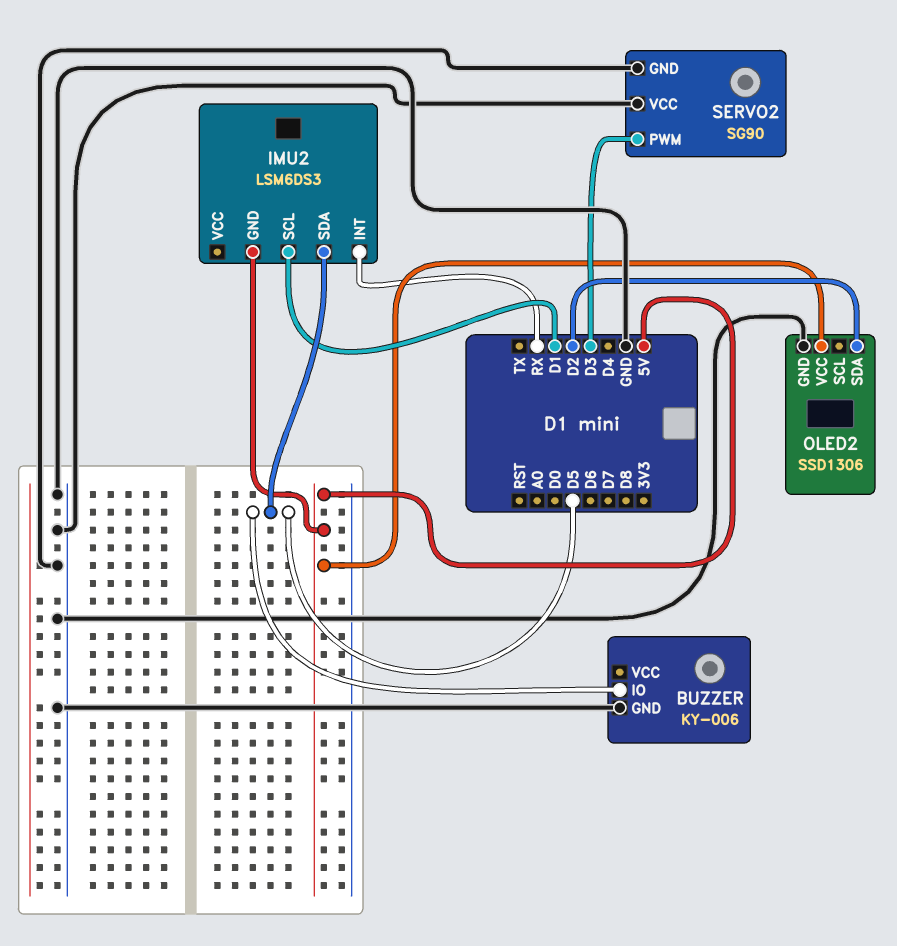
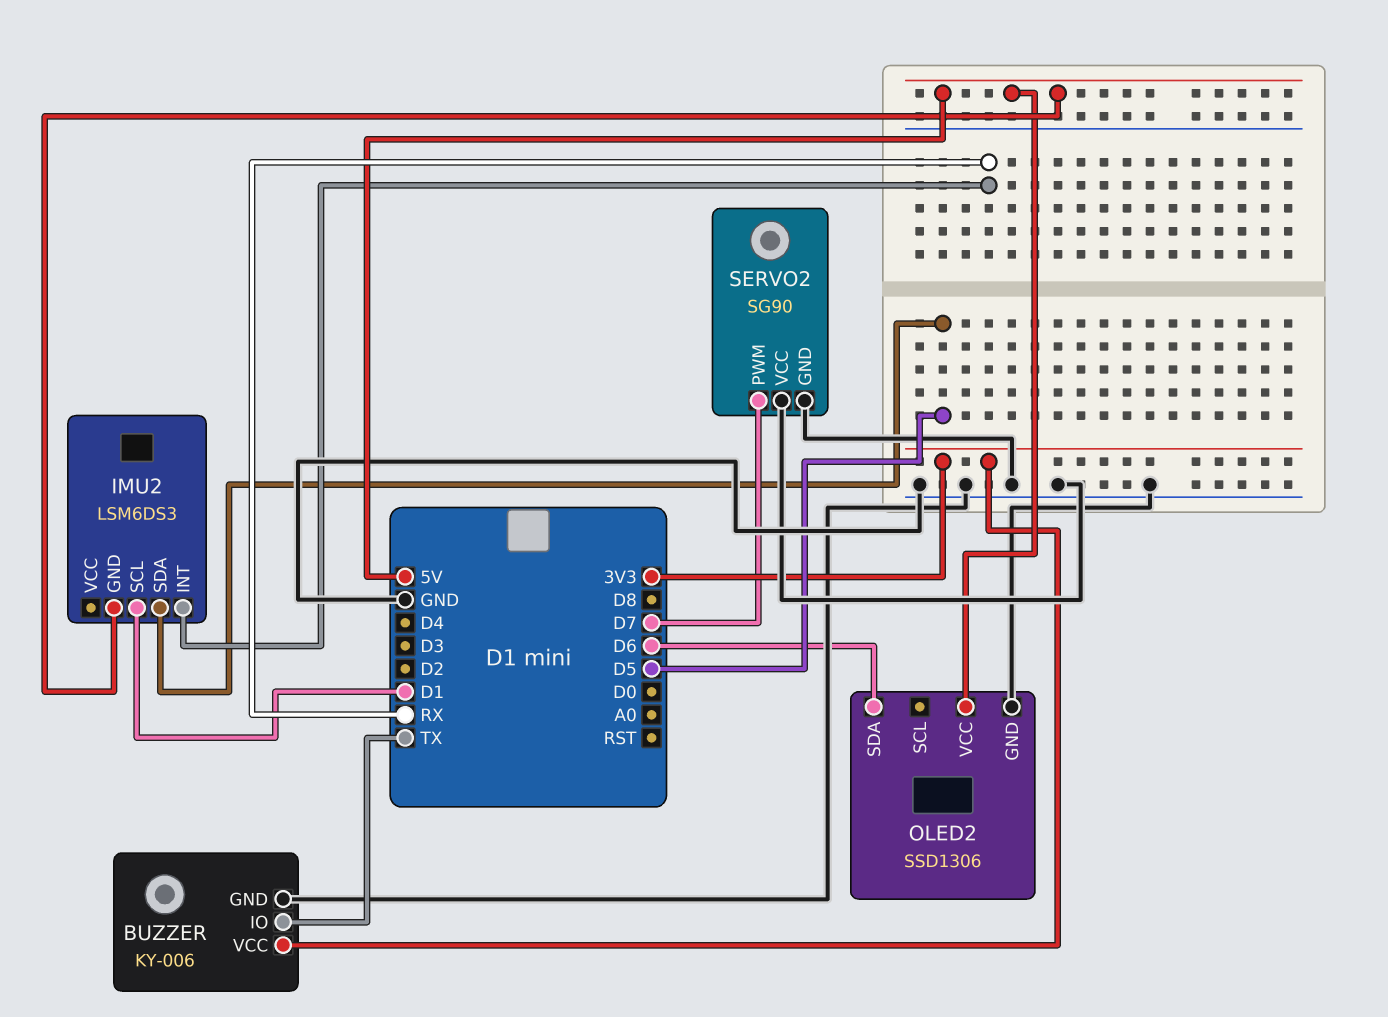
BUZZER pin IO: D5 -> TX
BUZZER pin VCC: none -> 3V3
OLED2 pin SDA: D2 -> D6
SERVO2 pin PWM: D3 -> D7

